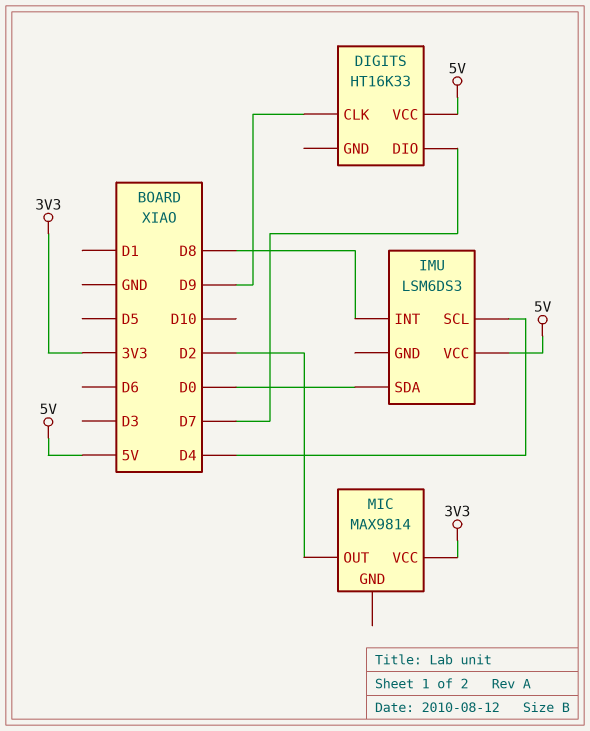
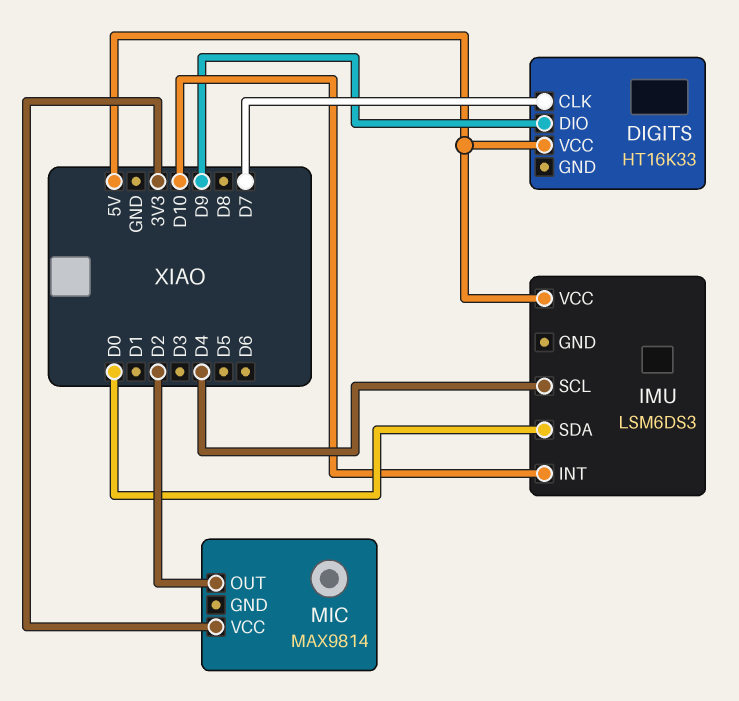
DIGITS pin CLK: D9 -> D7
DIGITS pin DIO: D7 -> D9
IMU pin INT: D8 -> D10

